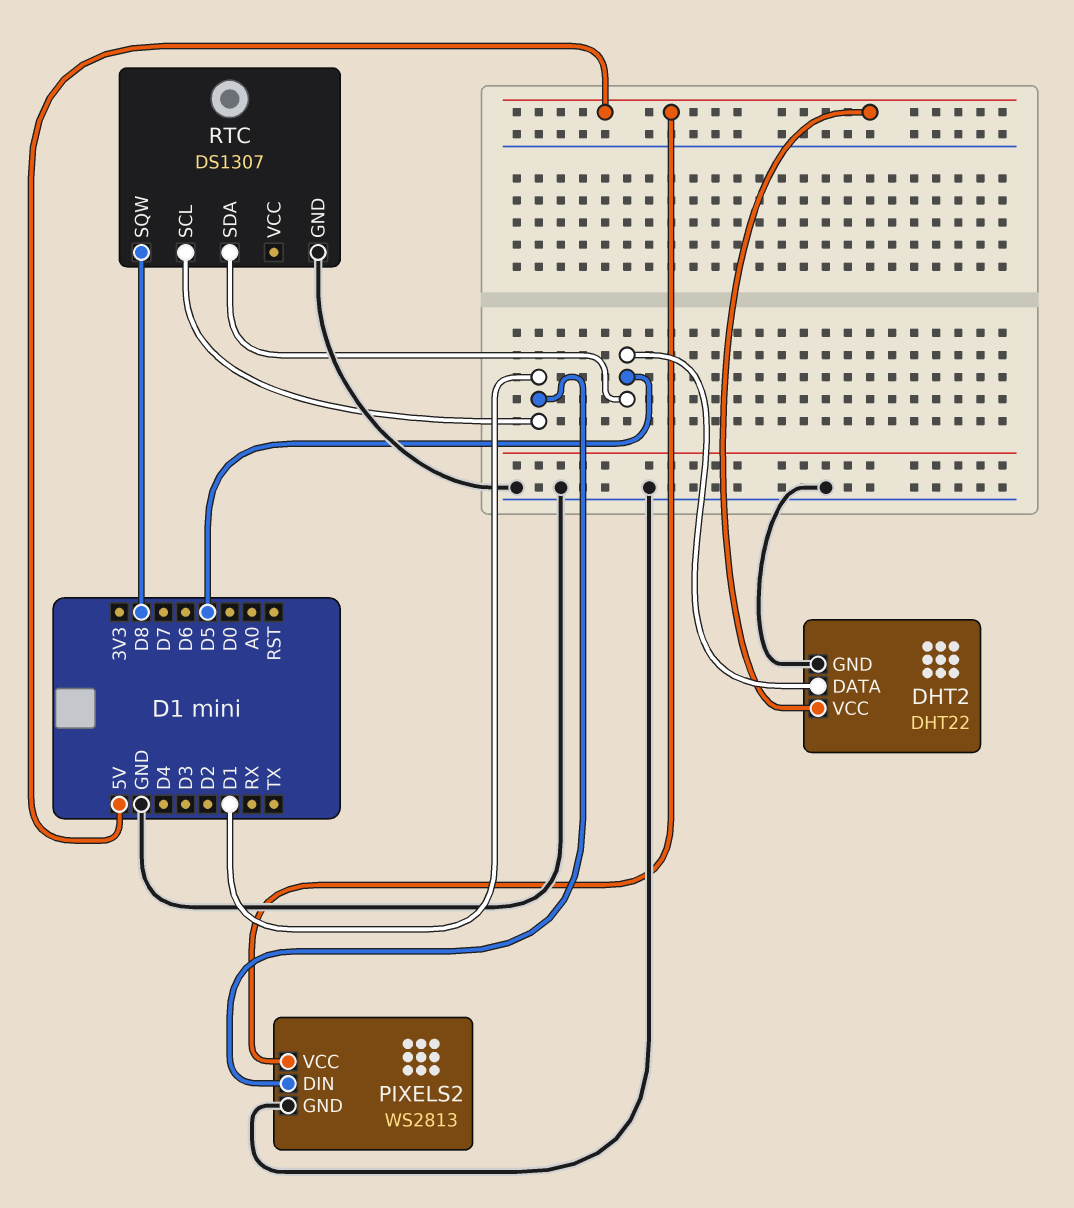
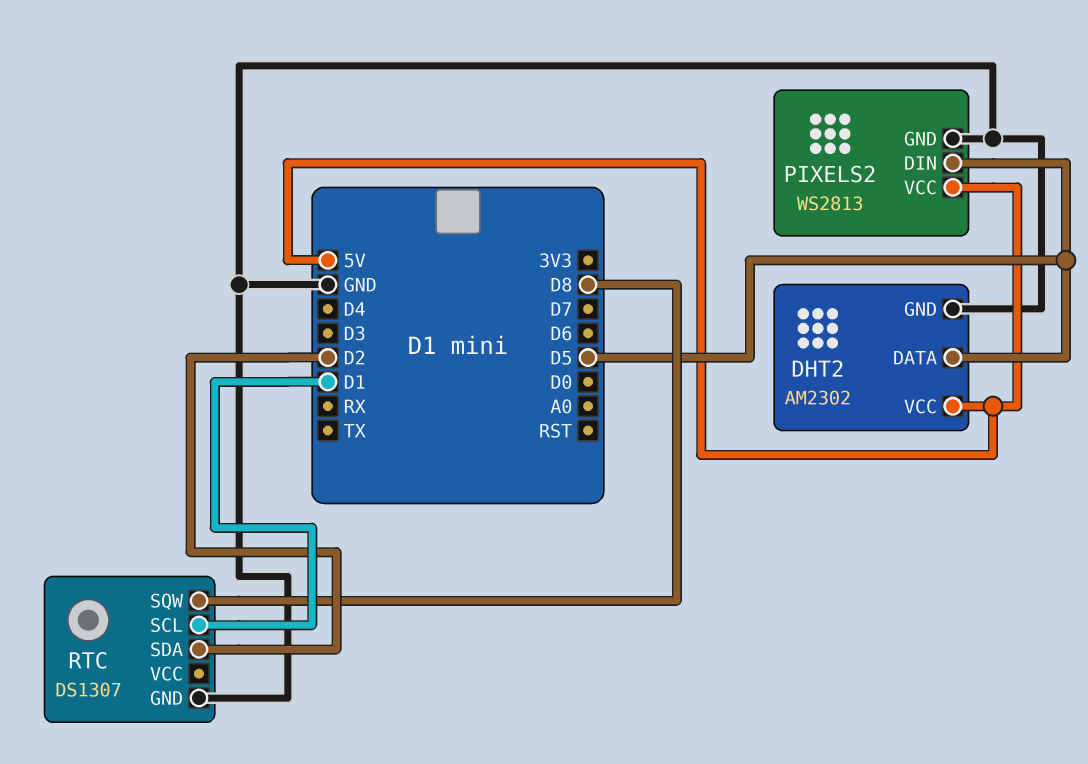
DHT2: DHT22 -> AM2302
PIXELS2 pin DIN: D1 -> D5
RTC pin SDA: D5 -> D2

